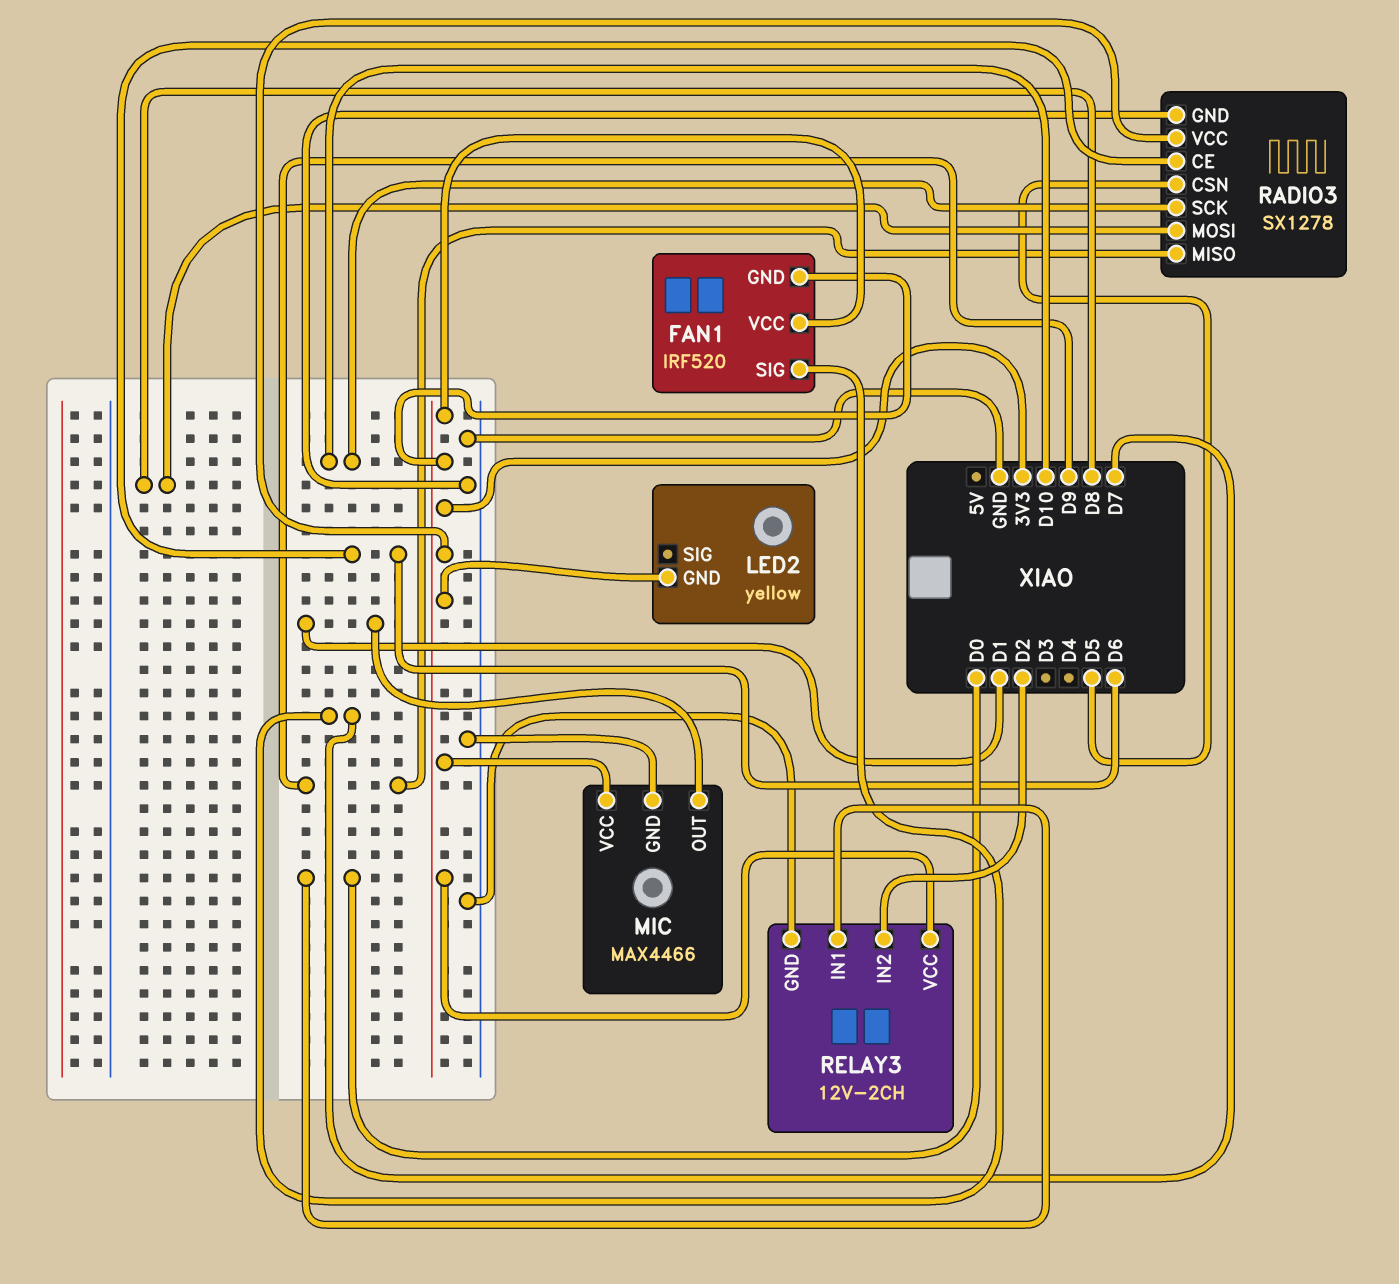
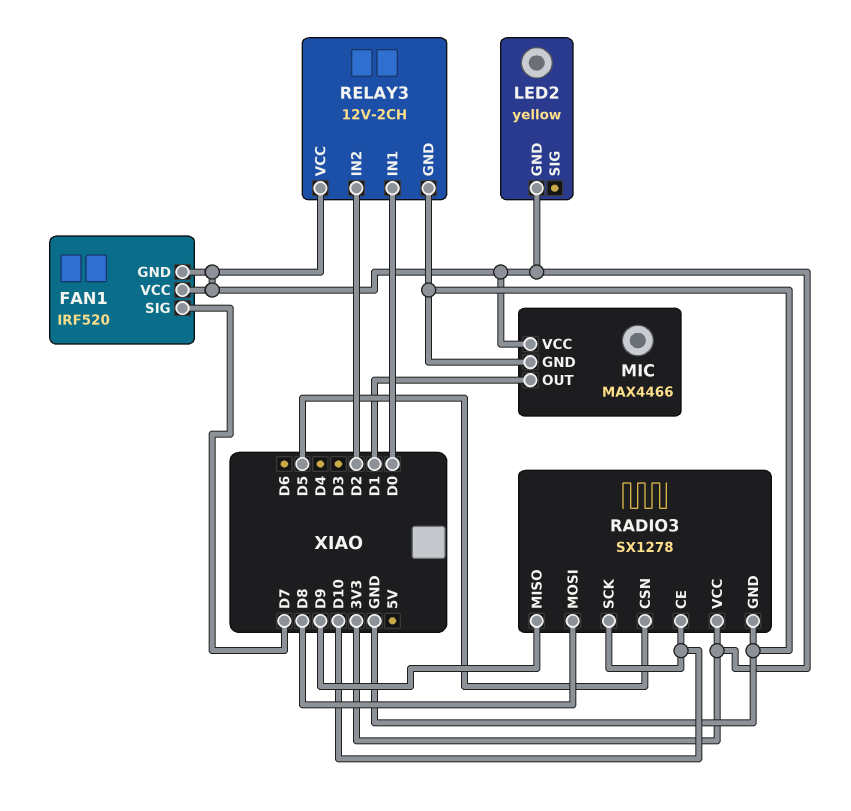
RADIO3 pin CE: D6 -> D10

